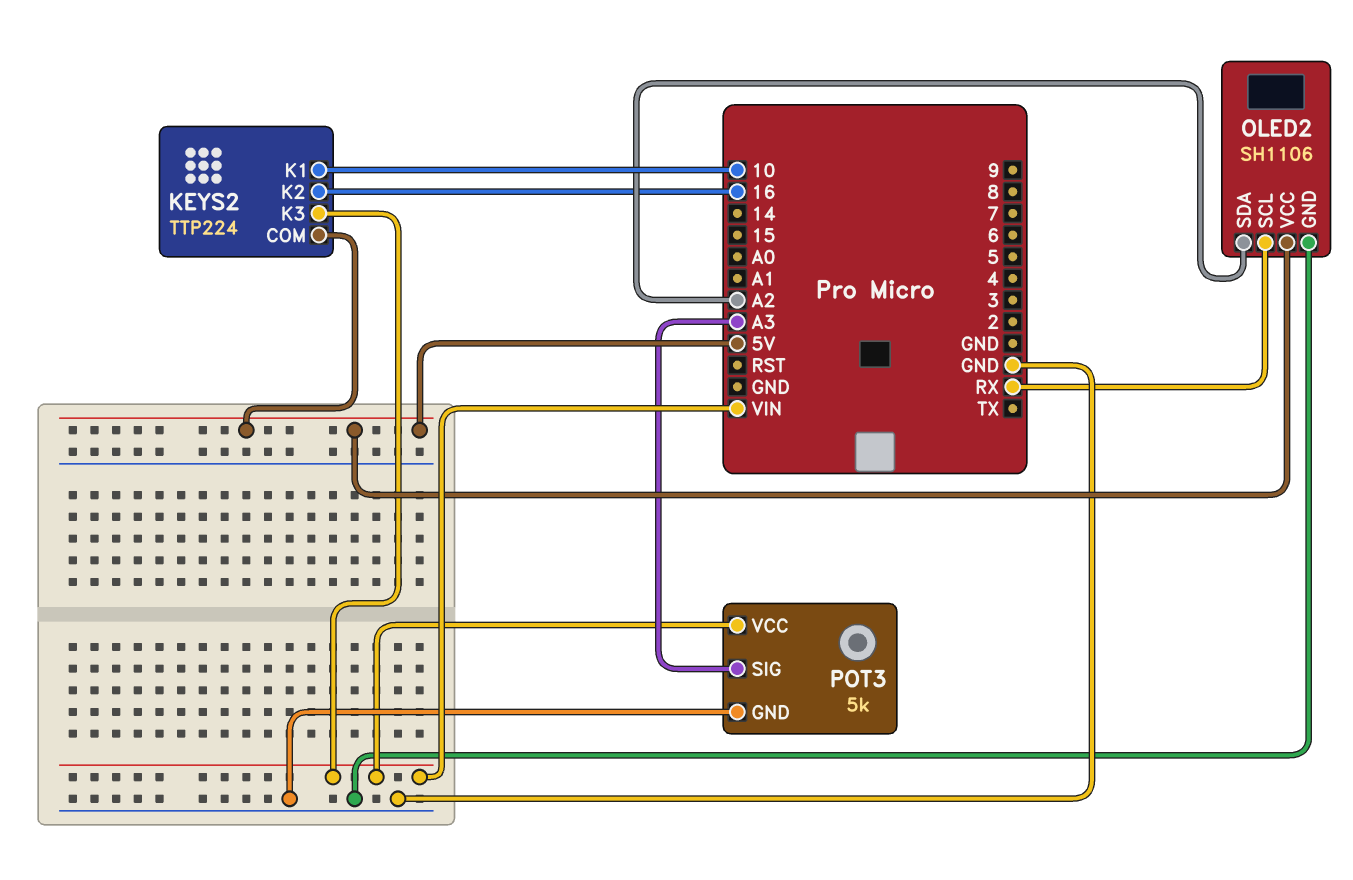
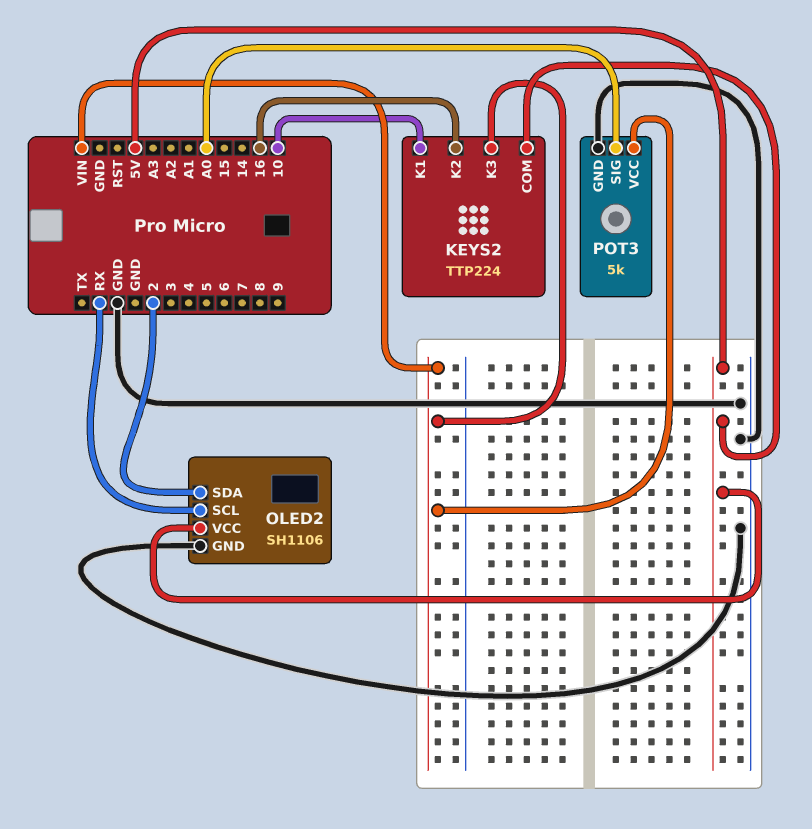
OLED2 pin SDA: A2 -> 2
POT3 pin SIG: A3 -> A0

